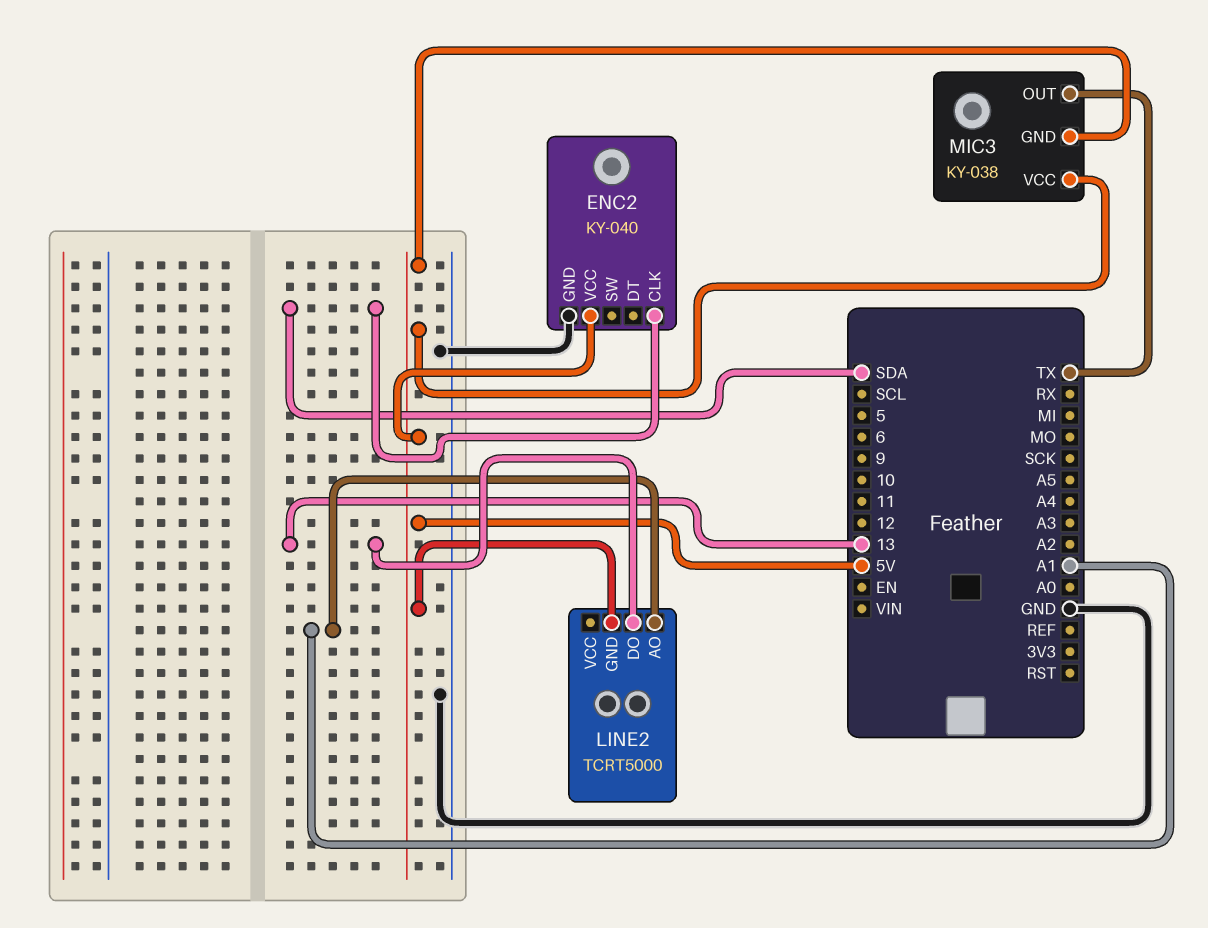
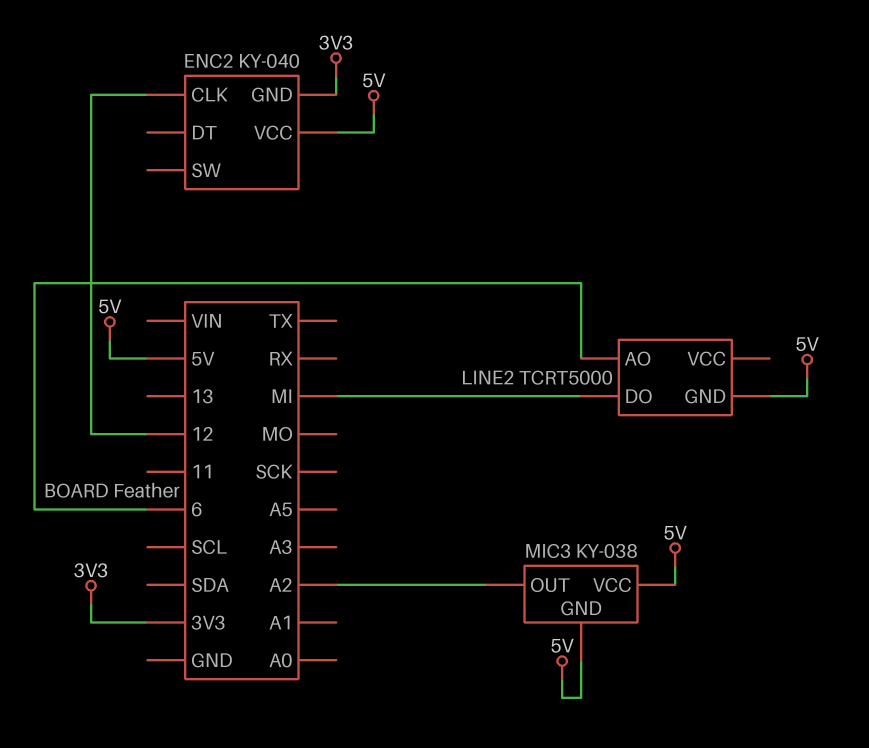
ENC2 pin CLK: SDA -> 12
ENC2 pin GND: GND -> 3V3
LINE2 pin AO: A1 -> 6
LINE2 pin DO: 13 -> MI
MIC3 pin OUT: TX -> A2

